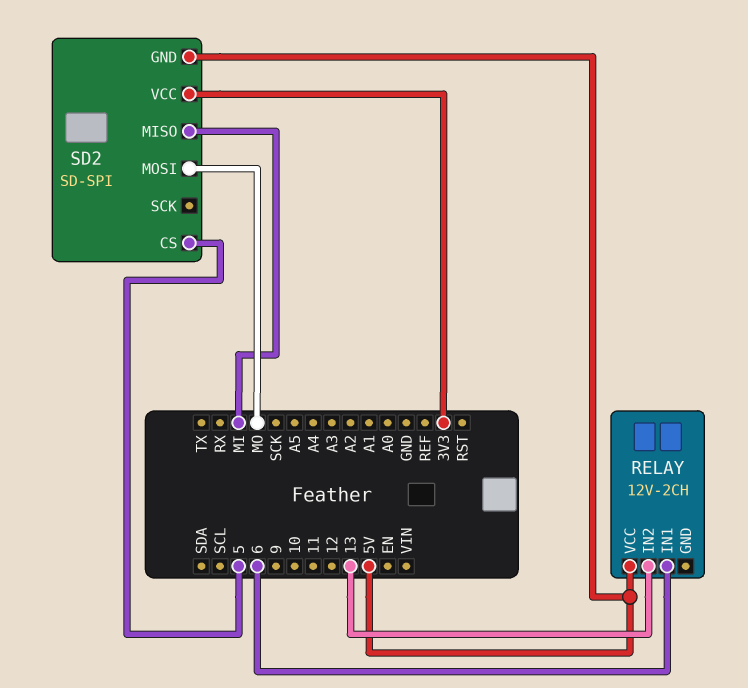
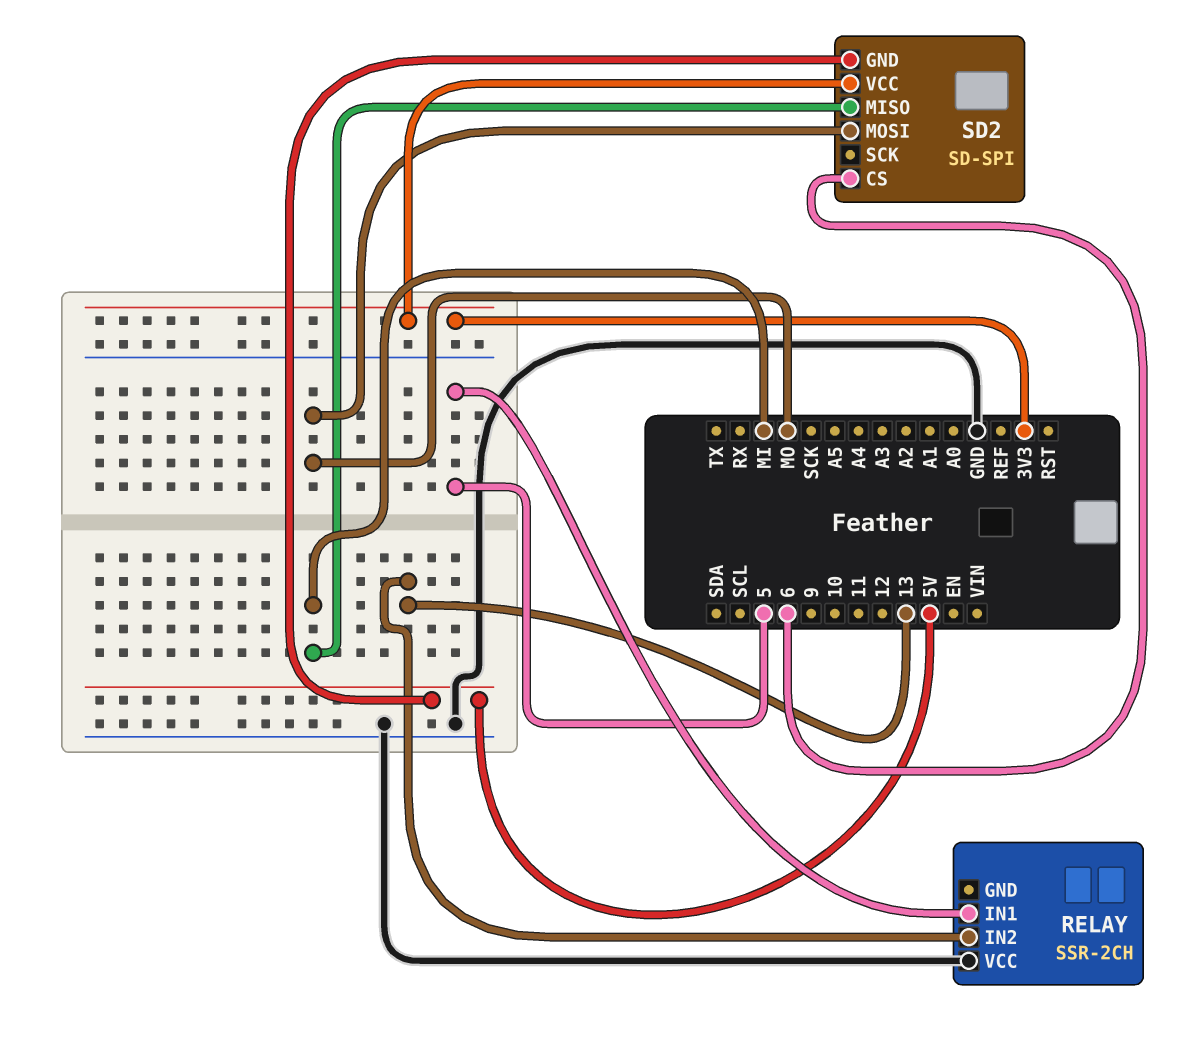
RELAY: 12V-2CH -> SSR-2CH
RELAY pin IN1: 6 -> 5
RELAY pin VCC: 5V -> GND
SD2 pin CS: 5 -> 6

